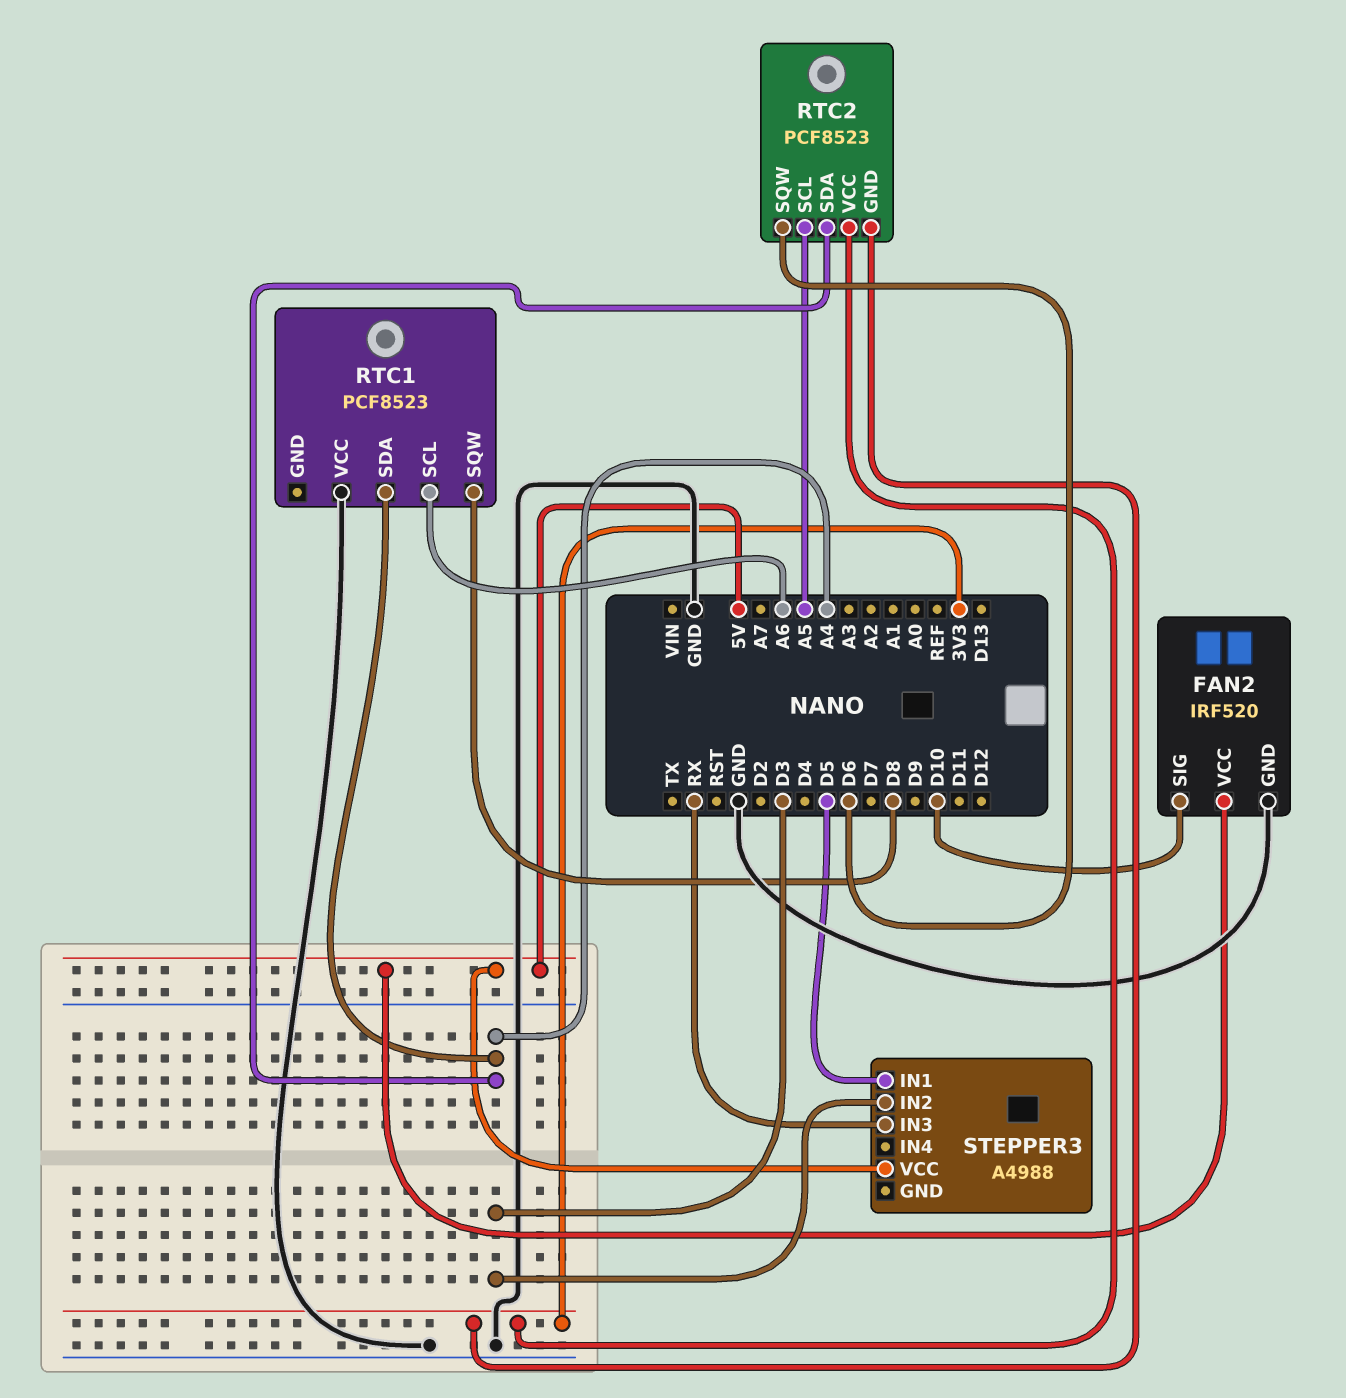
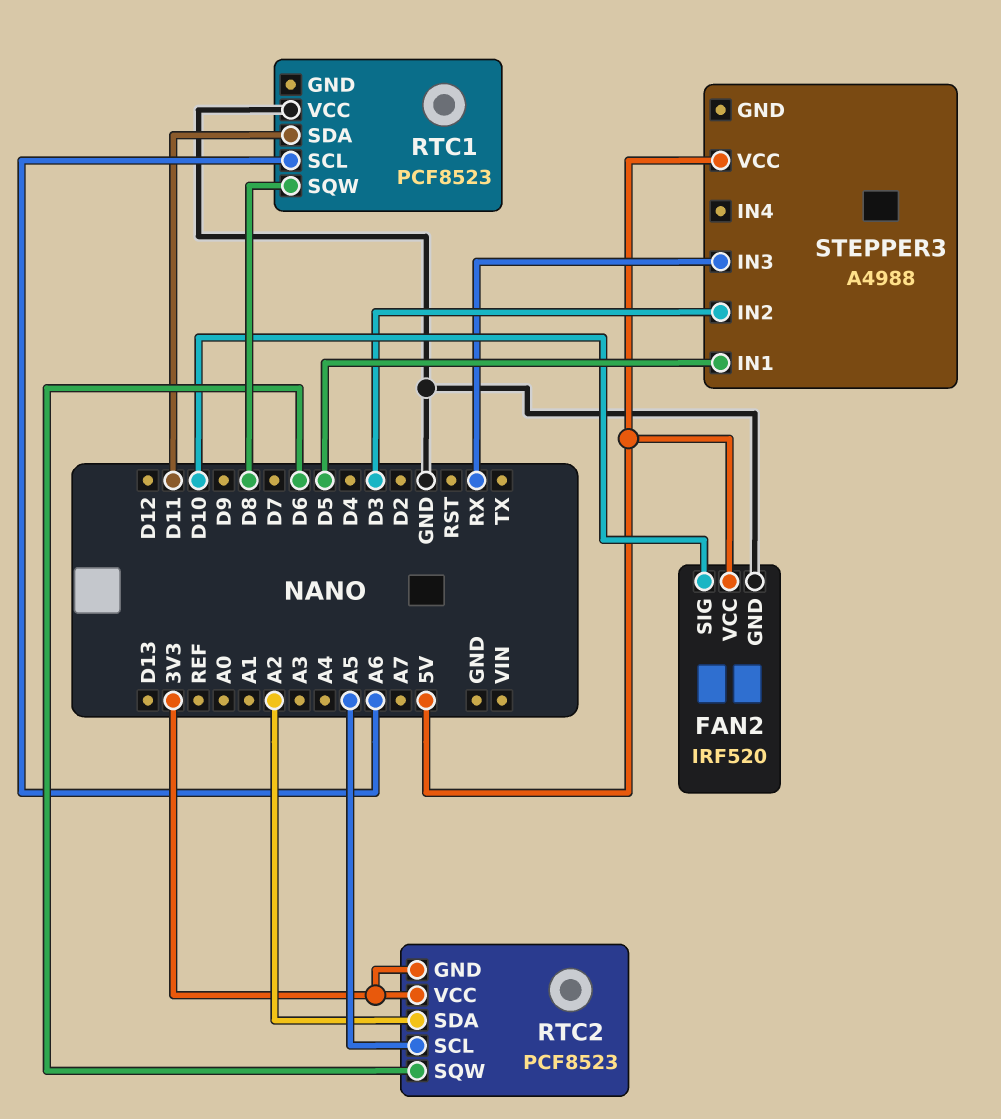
RTC1 pin SDA: A4 -> D11
RTC2 pin SDA: A4 -> A2

